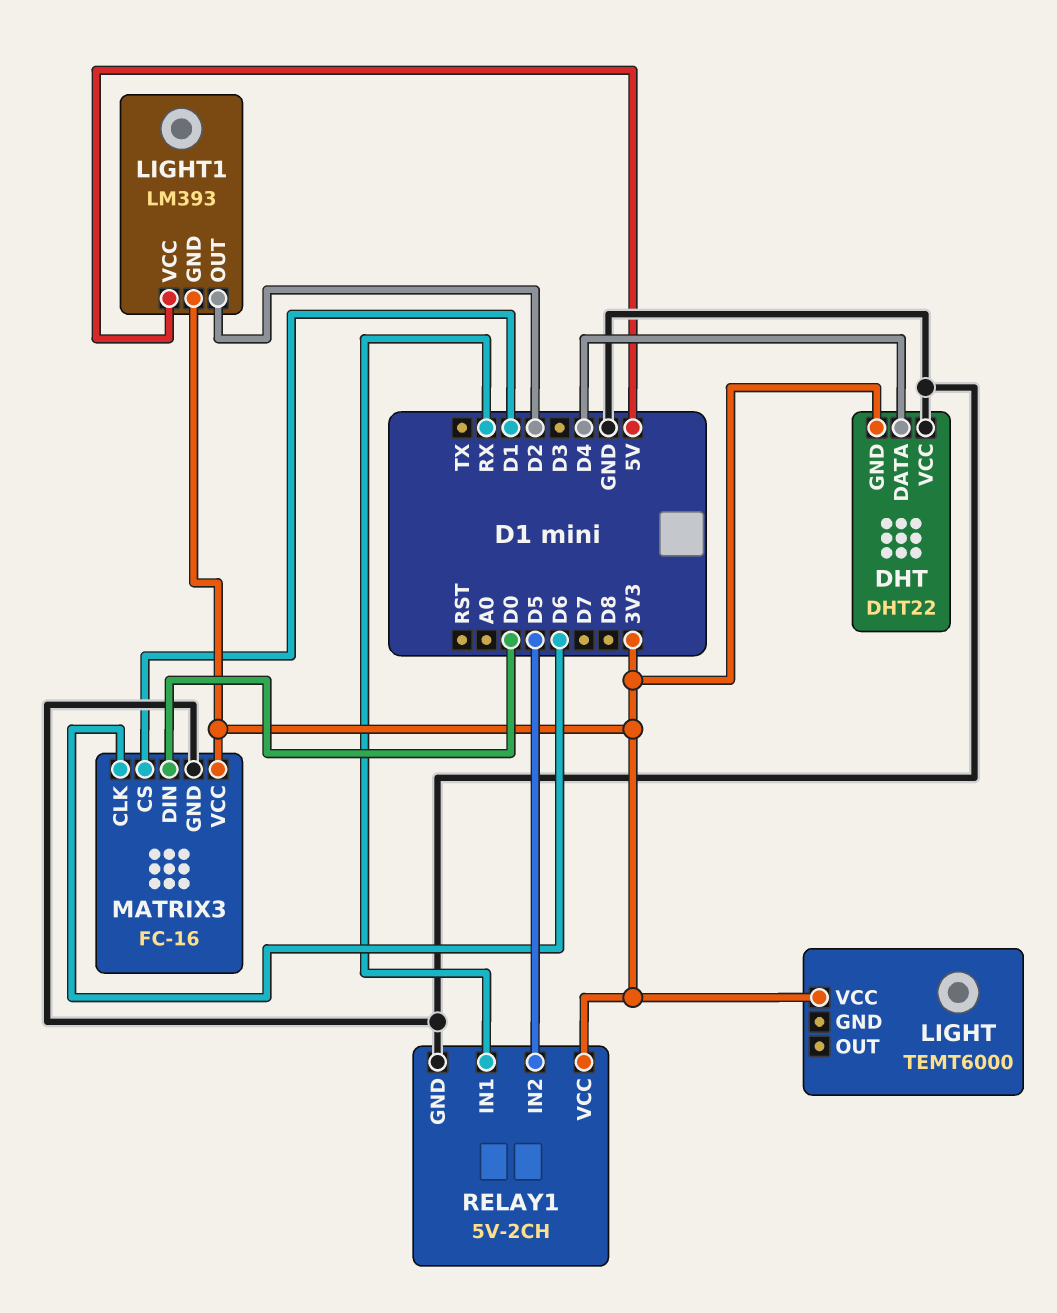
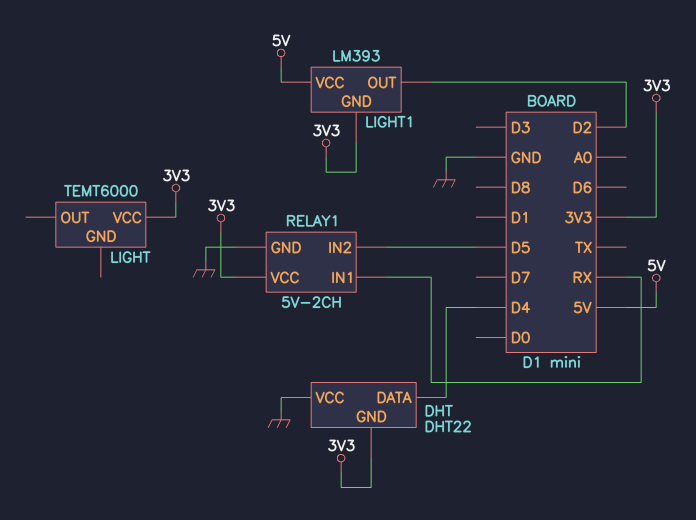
MATRIX3: FC-16 -> none
MATRIX3 pin CLK: D6 -> none
MATRIX3 pin CS: D1 -> none
MATRIX3 pin DIN: D0 -> none
MATRIX3 pin GND: GND -> none
MATRIX3 pin VCC: 3V3 -> none

